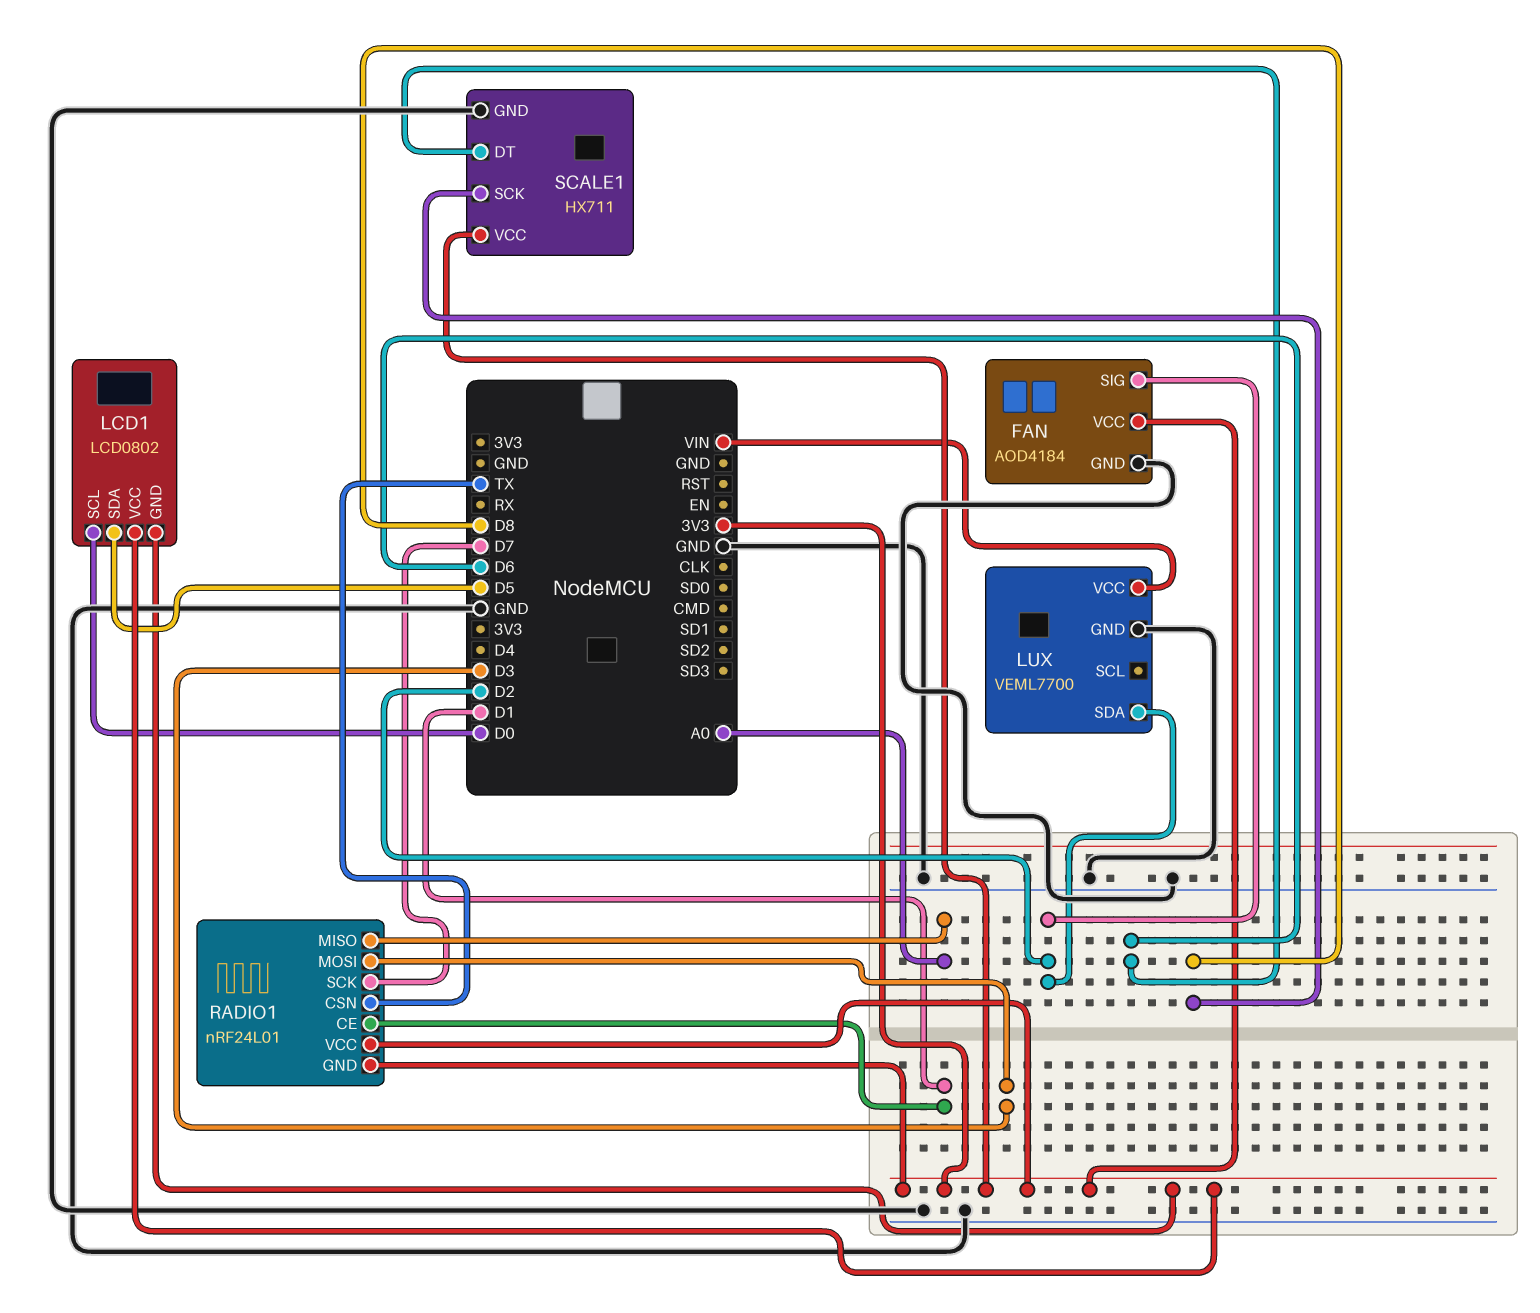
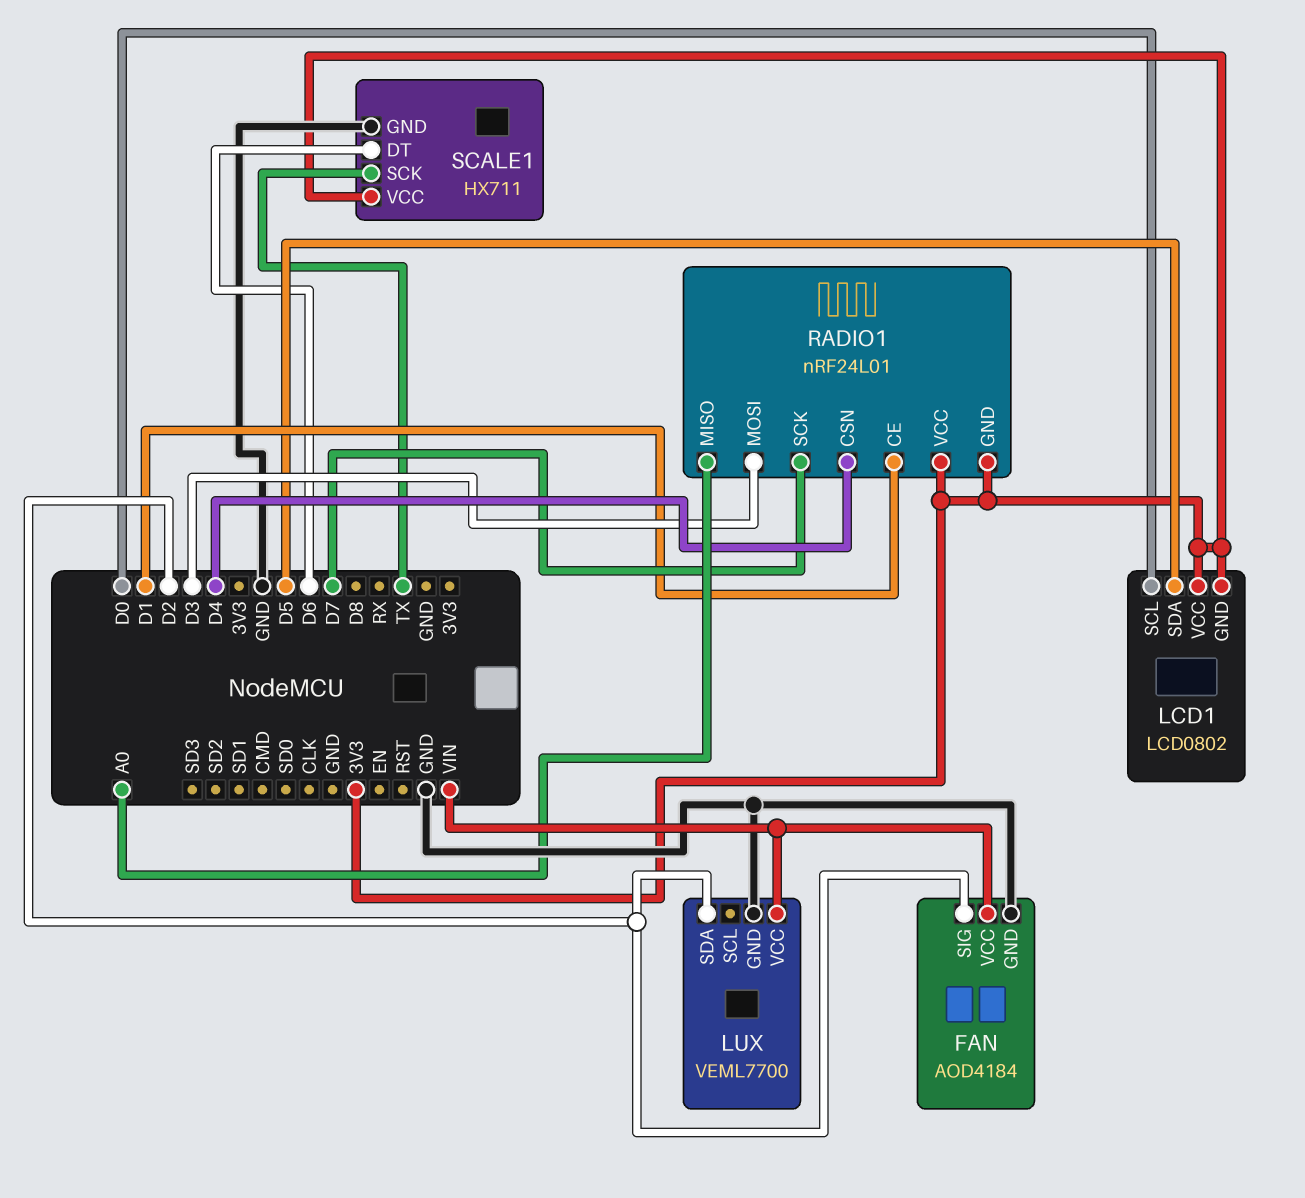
FAN pin VCC: 3V3 -> VIN
RADIO1 pin CSN: TX -> D4
SCALE1 pin SCK: D8 -> TX

